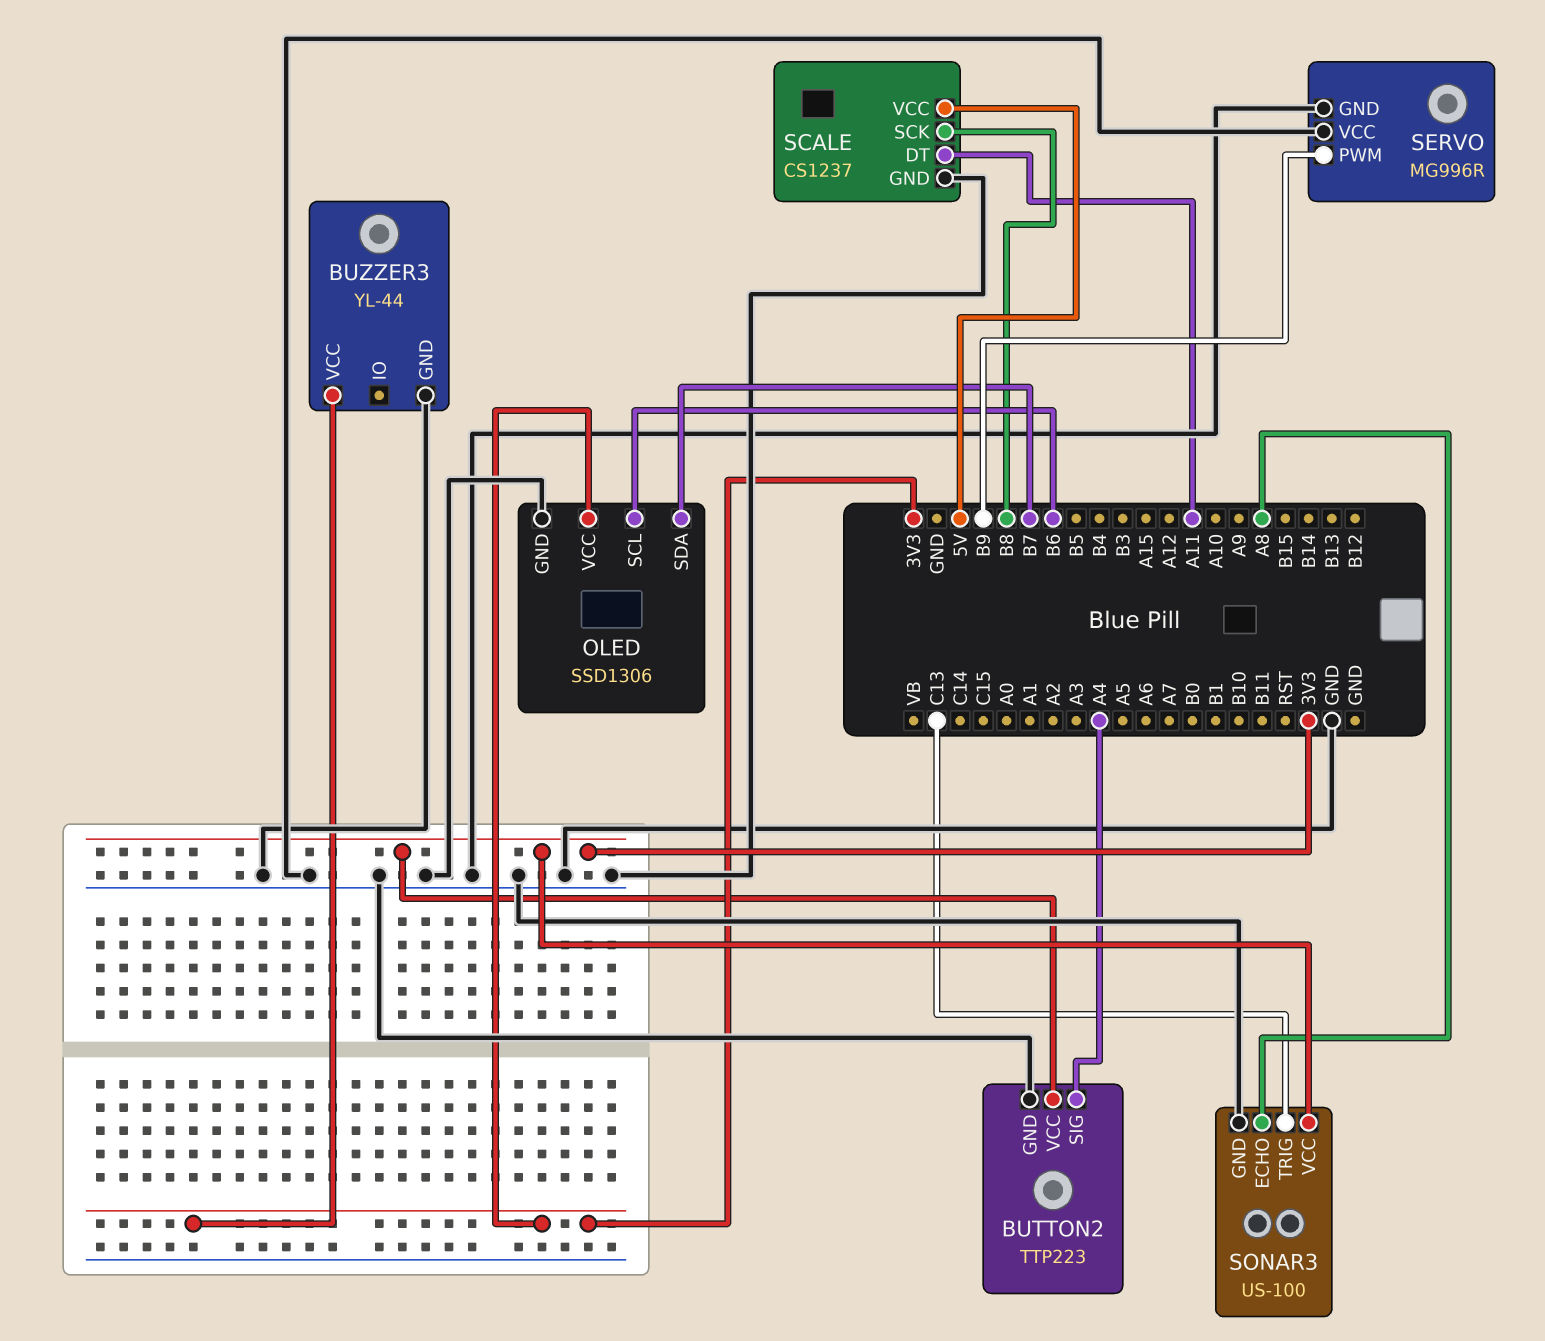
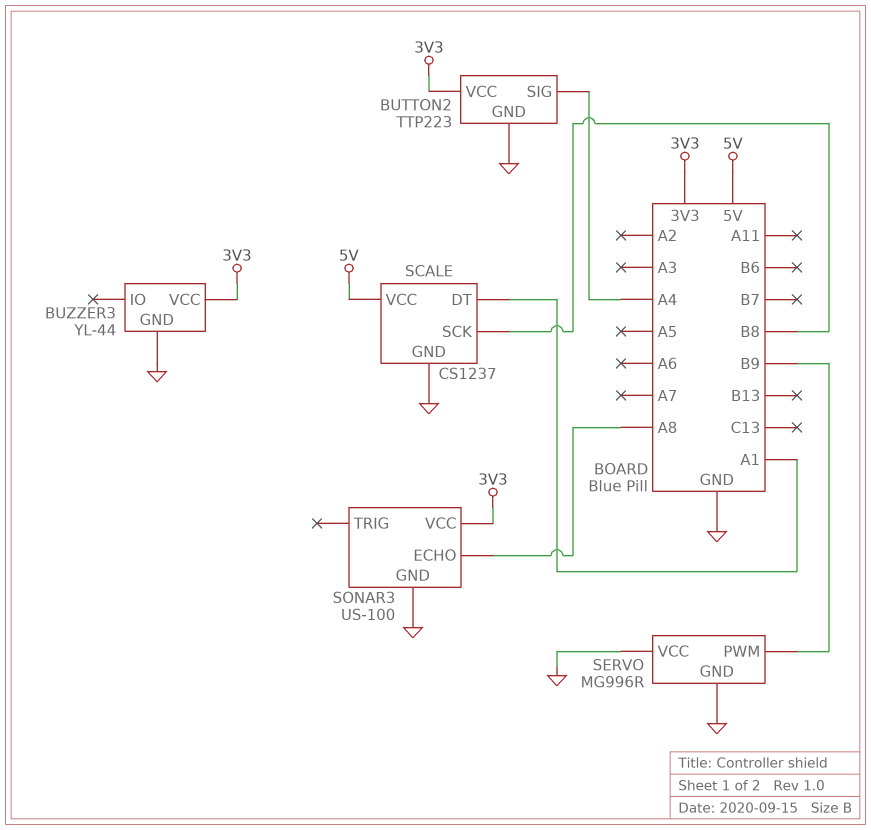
OLED: SSD1306 -> none
OLED pin GND: GND -> none
OLED pin SCL: B6 -> none
OLED pin SDA: B7 -> none
OLED pin VCC: 3V3 -> none
SCALE pin DT: A11 -> A1
SONAR3 pin TRIG: C13 -> none

